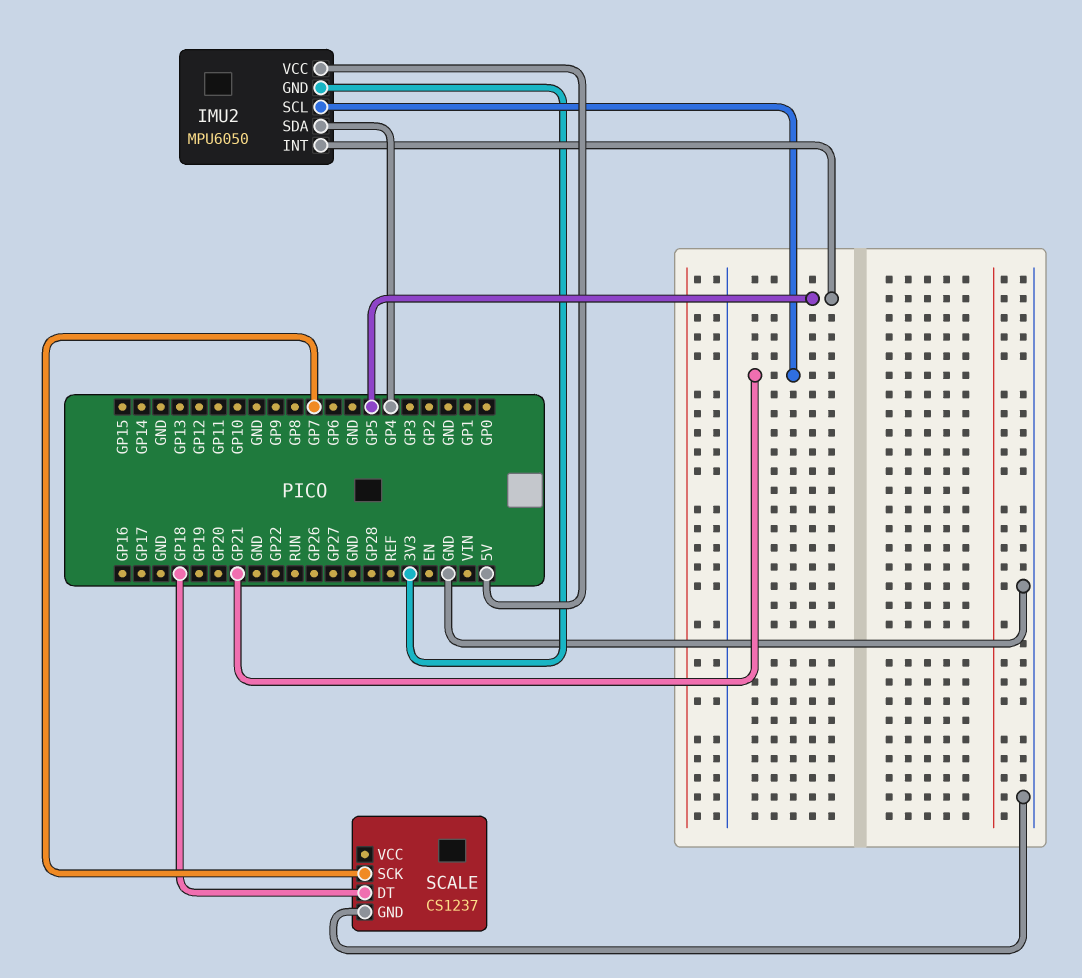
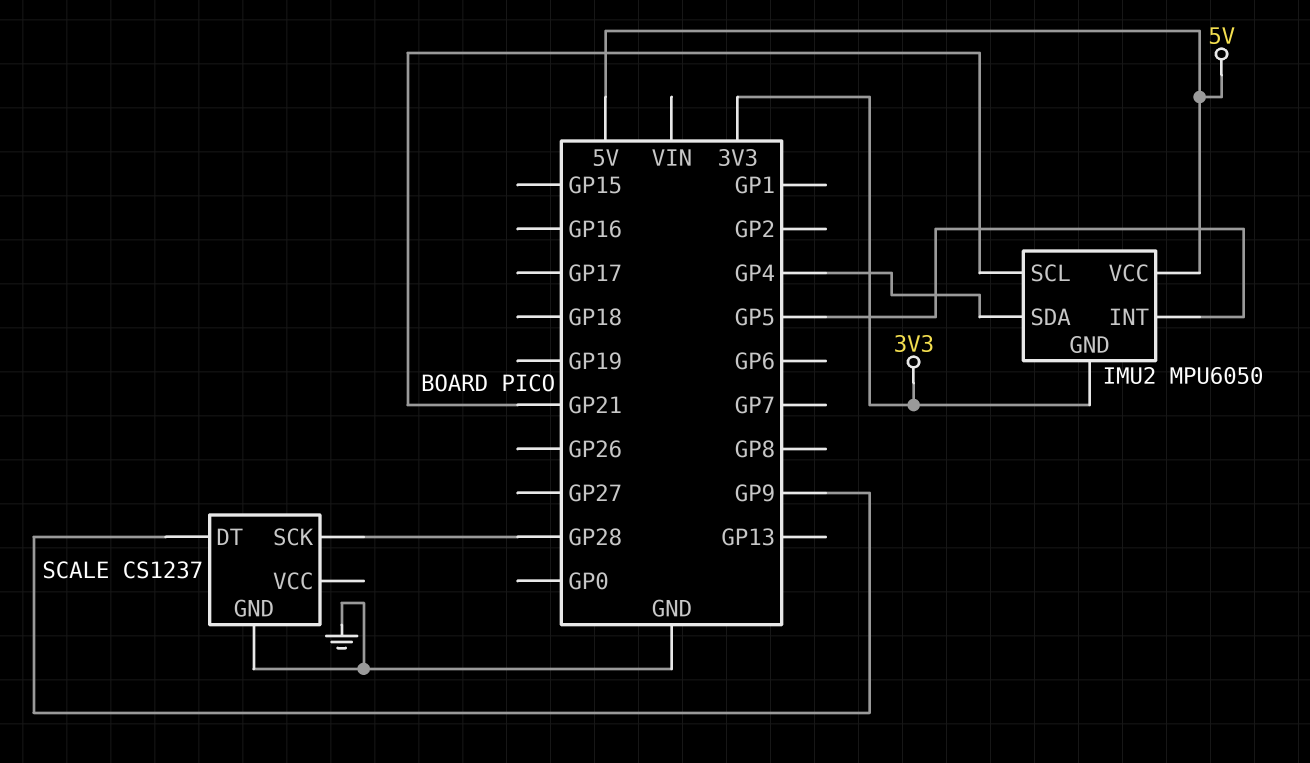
SCALE pin DT: GP18 -> GP9
SCALE pin SCK: GP7 -> GP28

